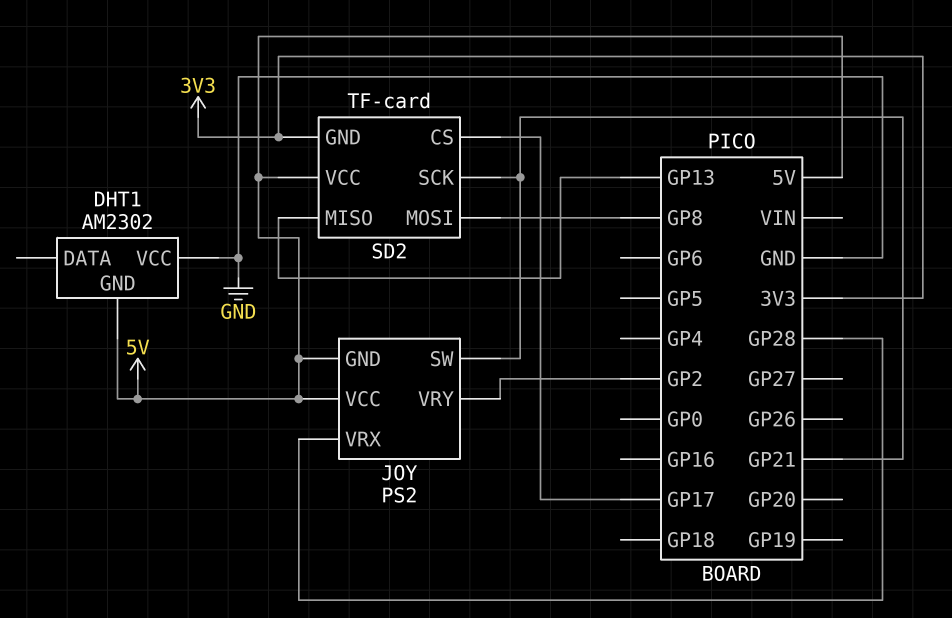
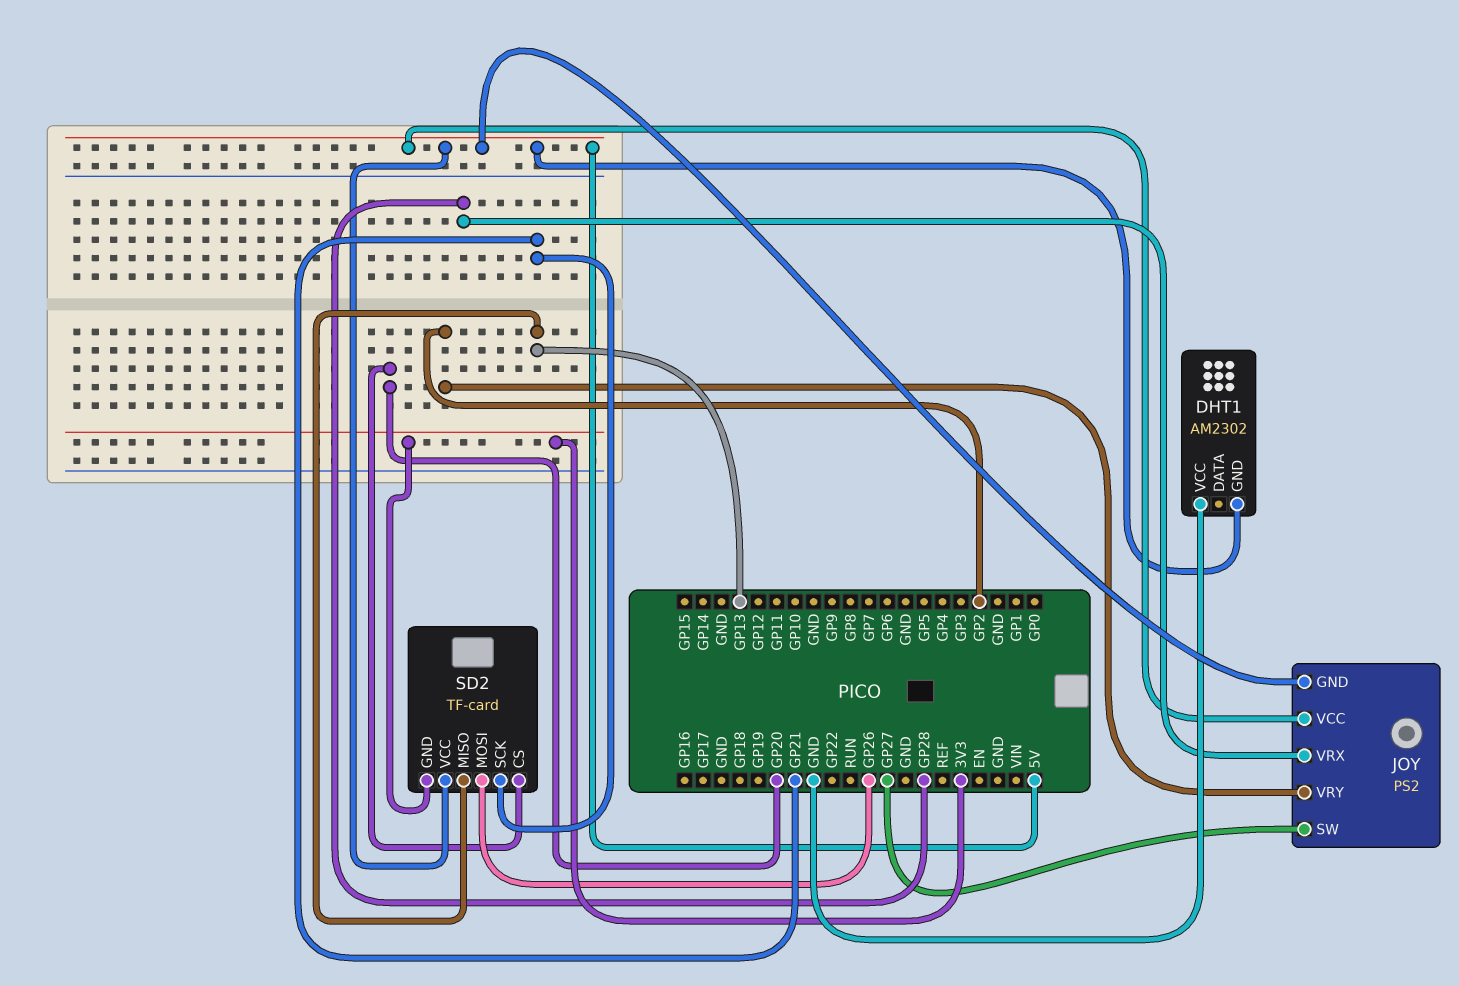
JOY pin SW: GP21 -> GP27
SD2 pin CS: GP17 -> GP20
SD2 pin MOSI: GP8 -> GP26

